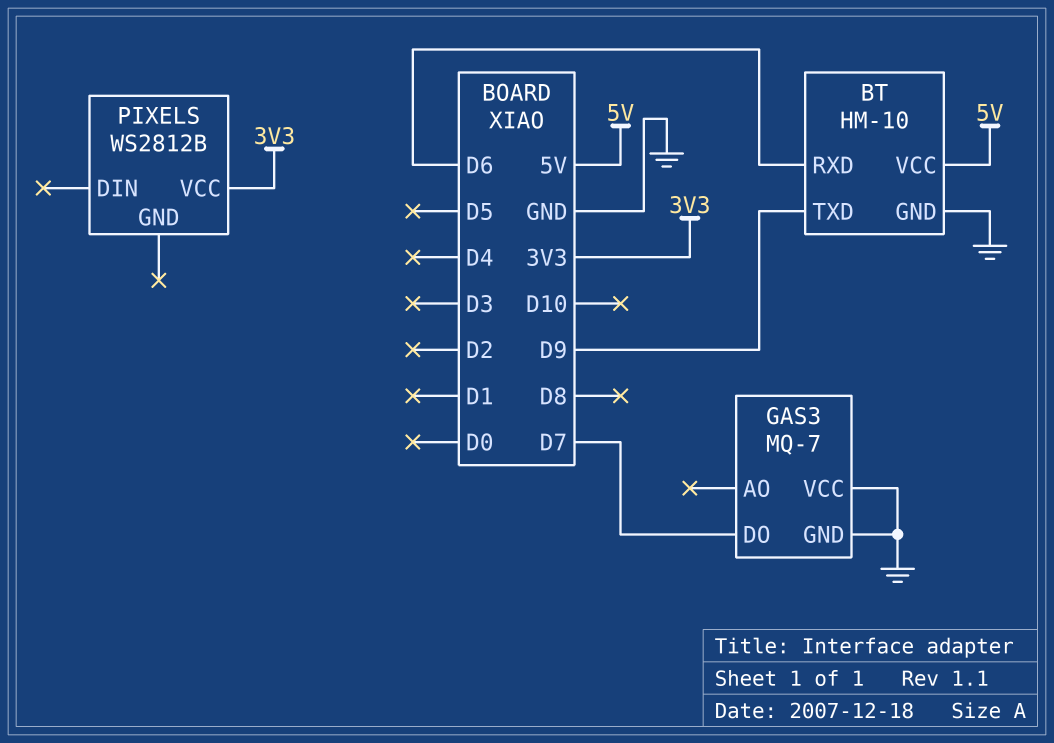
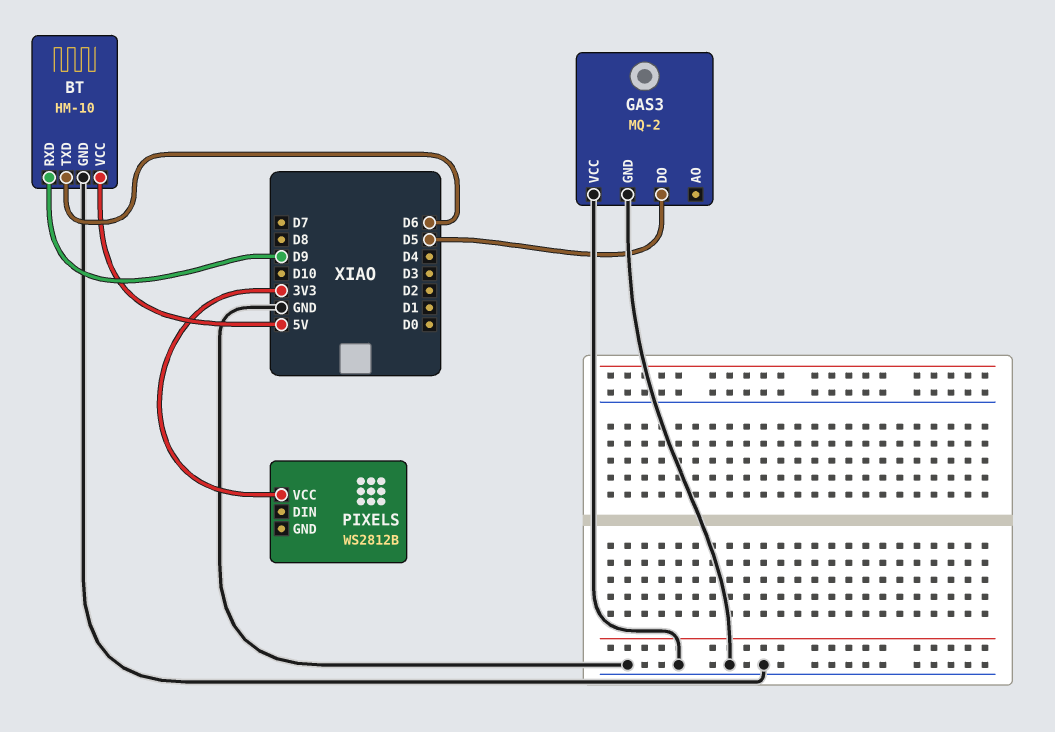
BT pin RXD: D6 -> D9
BT pin TXD: D9 -> D6
GAS3: MQ-7 -> MQ-2
GAS3 pin DO: D7 -> D5

